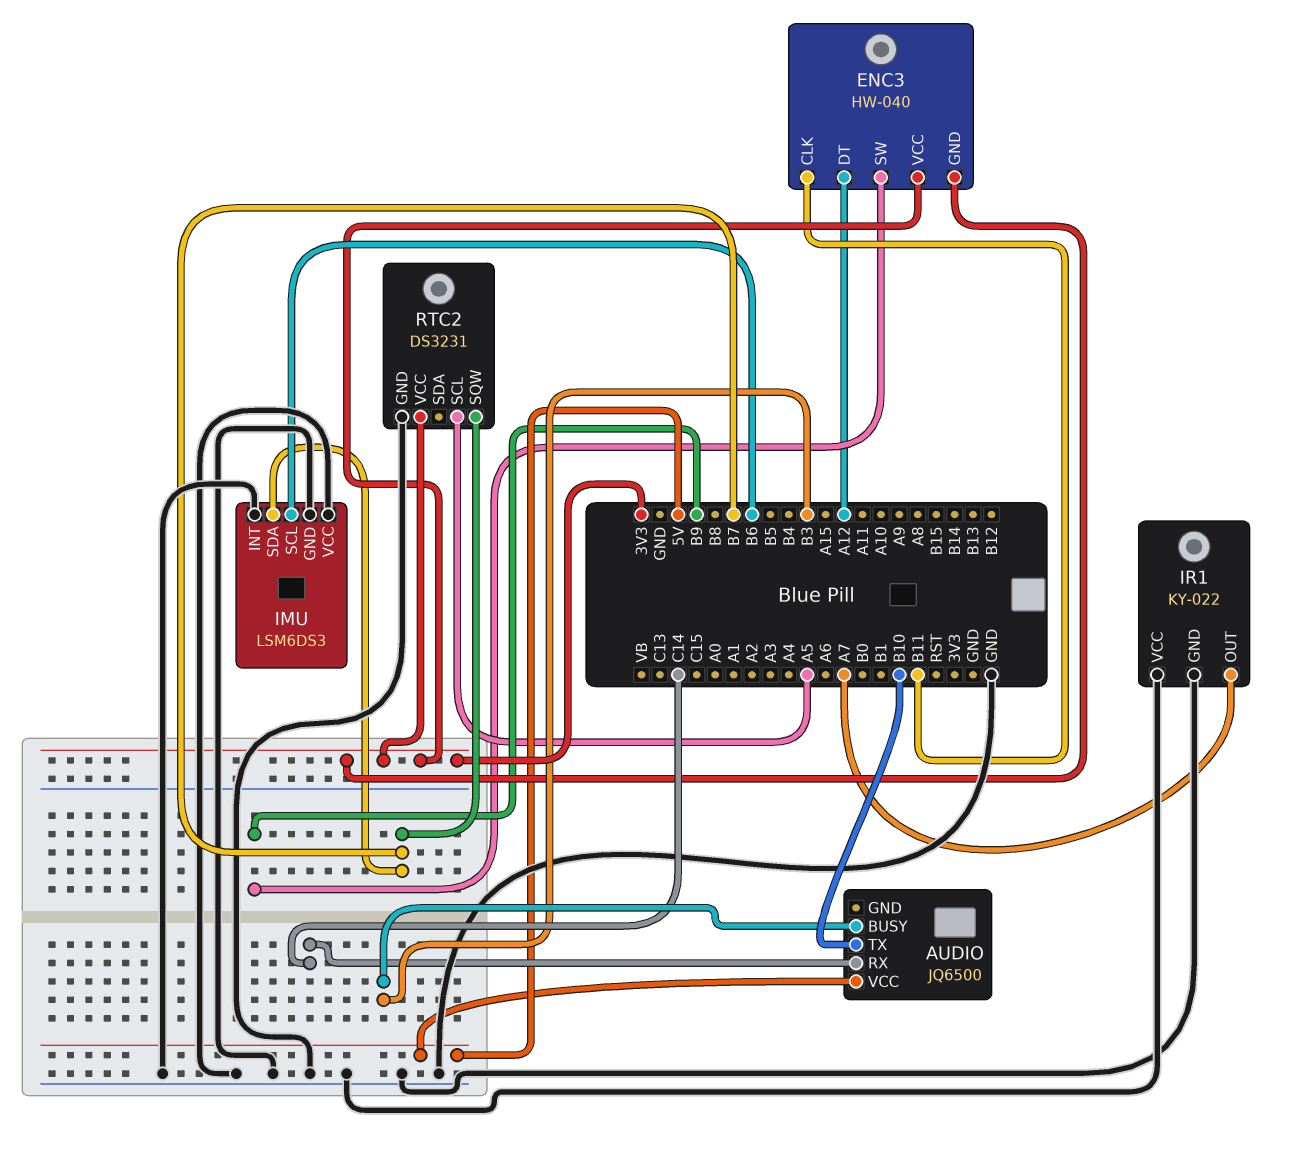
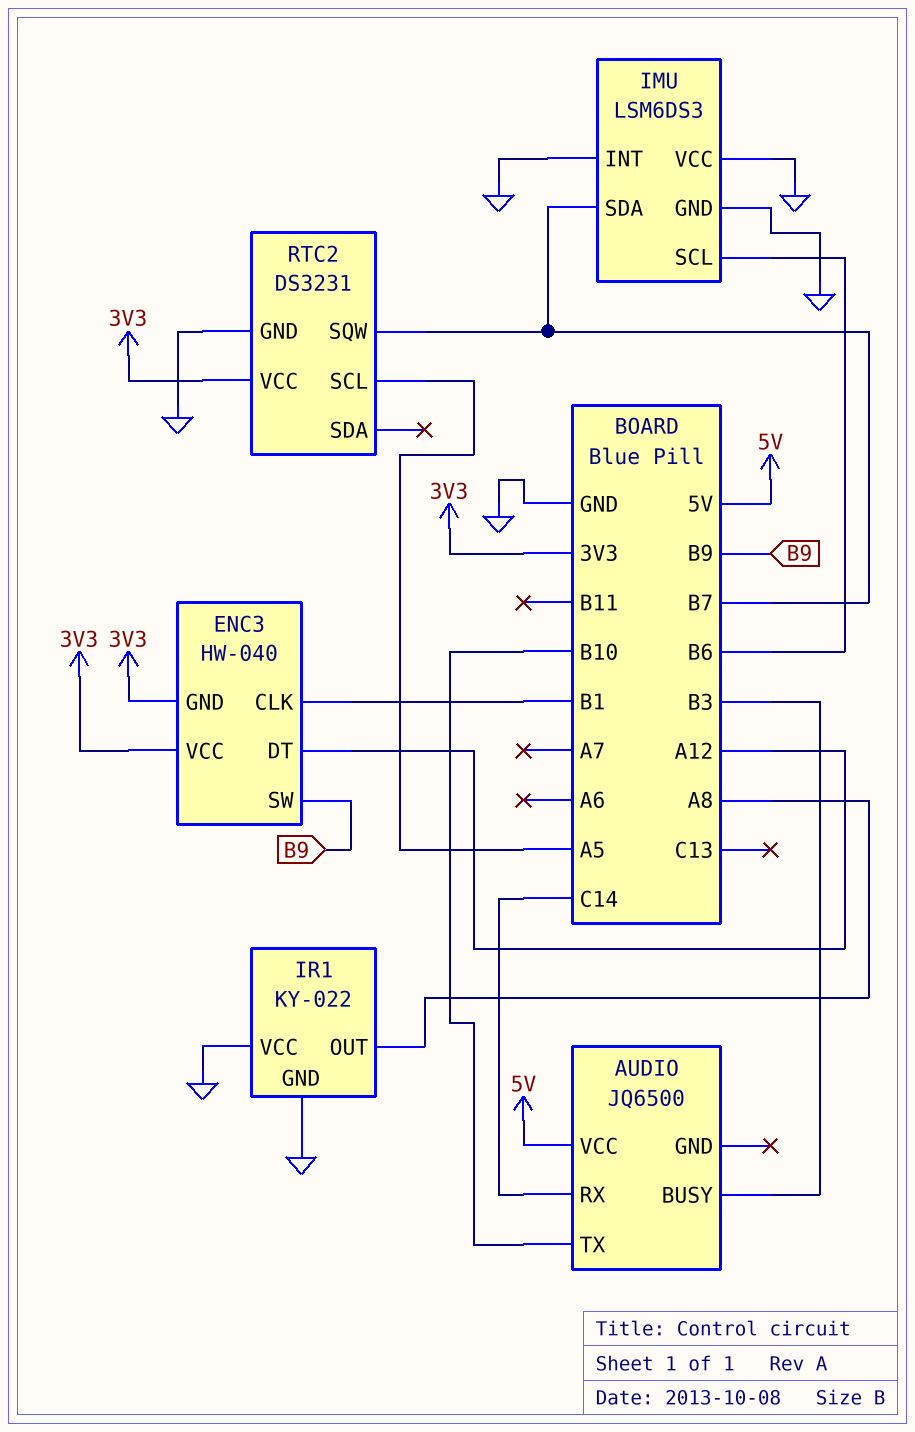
ENC3 pin CLK: B11 -> B1
IR1 pin OUT: A7 -> A8

